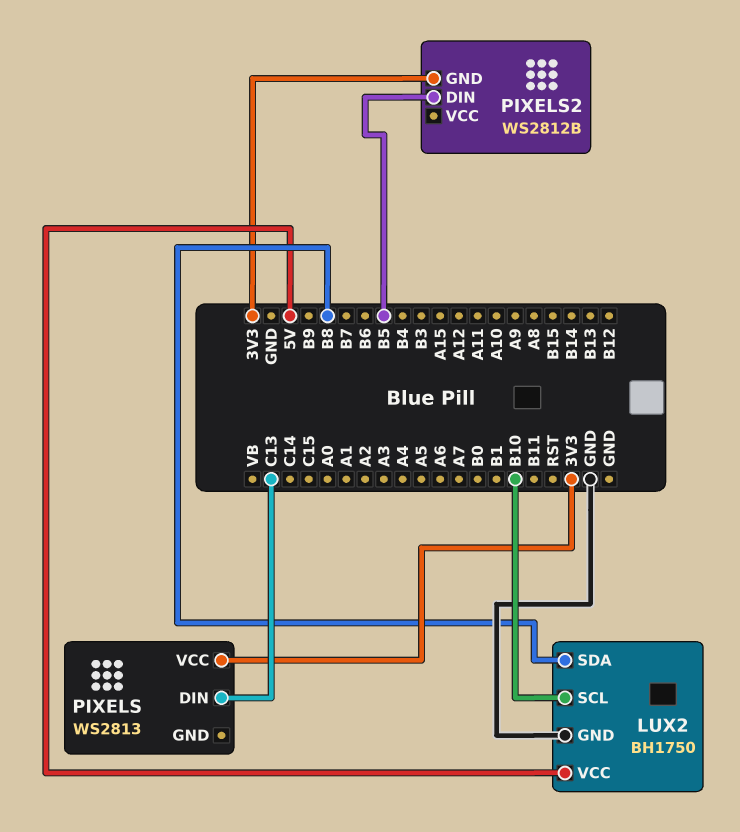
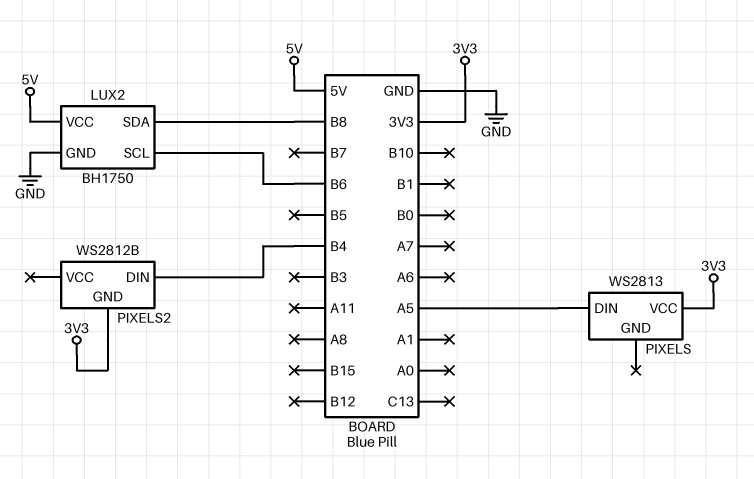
LUX2 pin SCL: B10 -> B6
PIXELS pin DIN: C13 -> A5
PIXELS2 pin DIN: B5 -> B4

